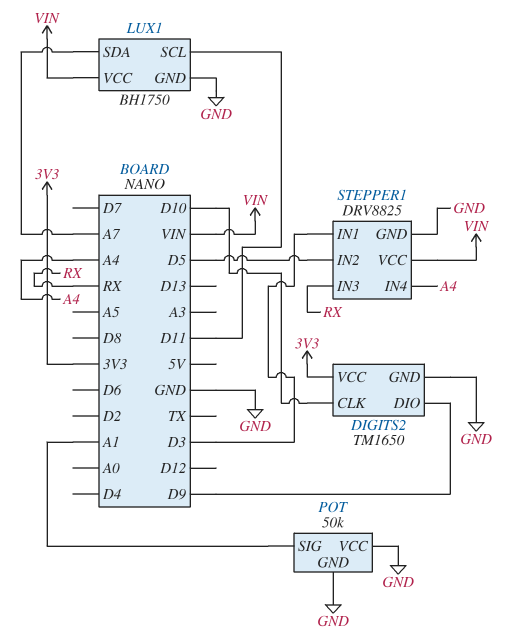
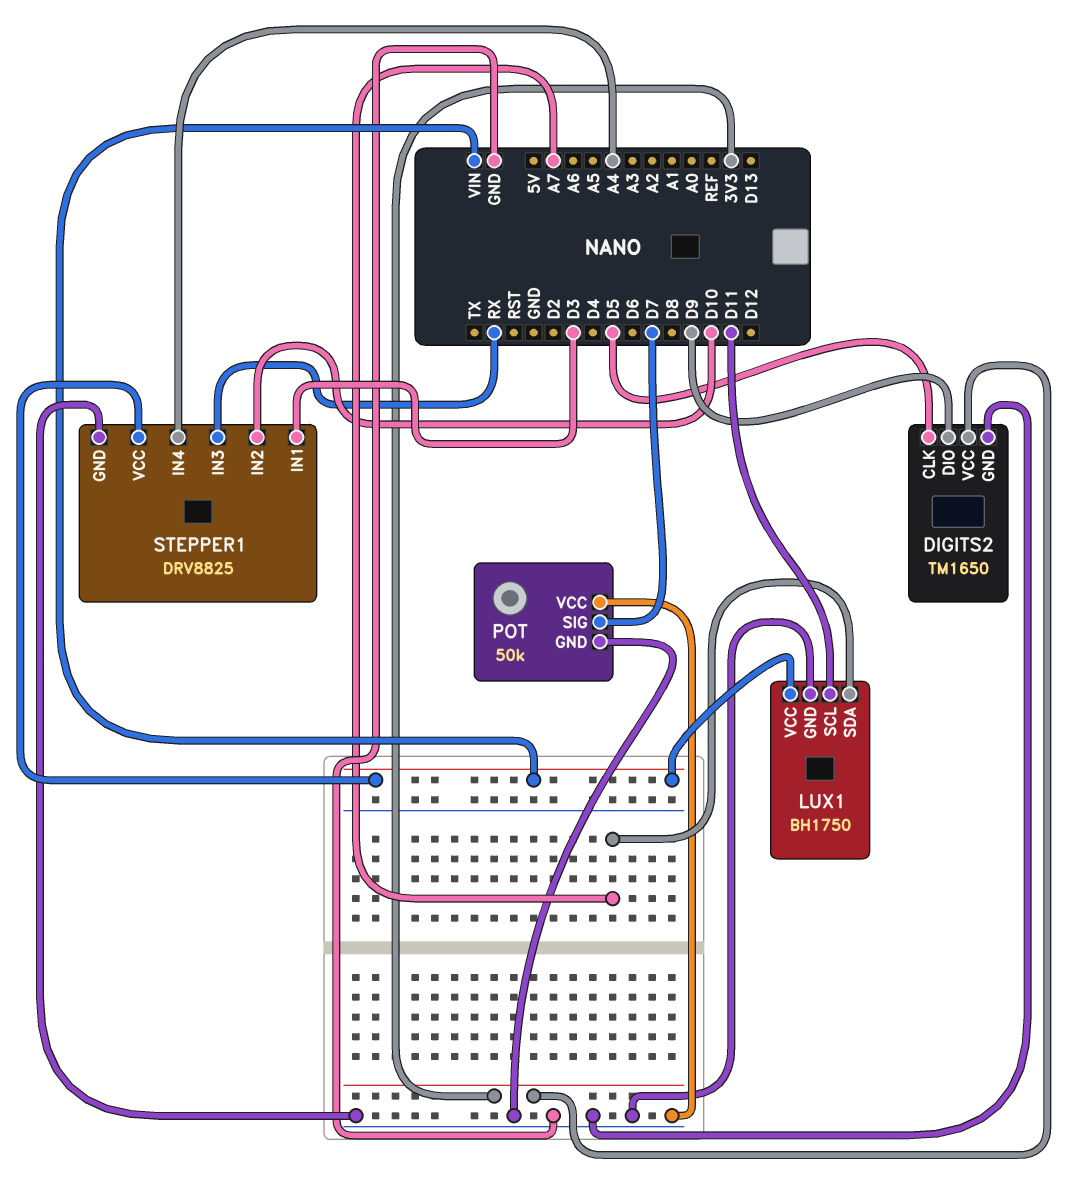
DIGITS2 pin CLK: D10 -> D5
POT pin SIG: A1 -> D7
STEPPER1 pin IN2: D5 -> D10

